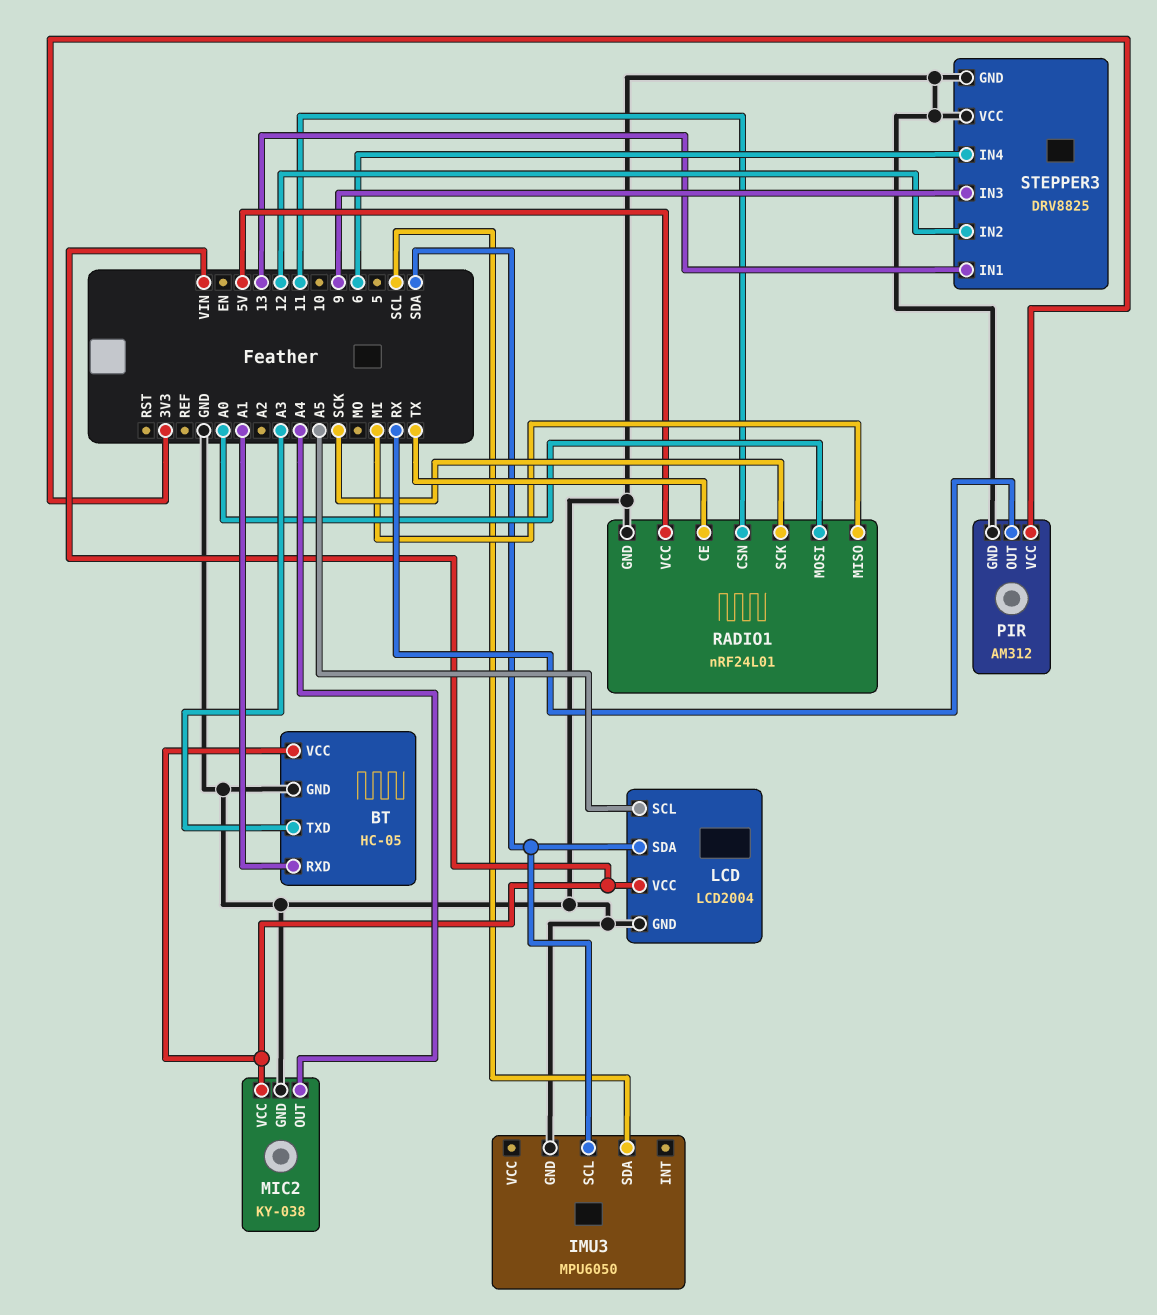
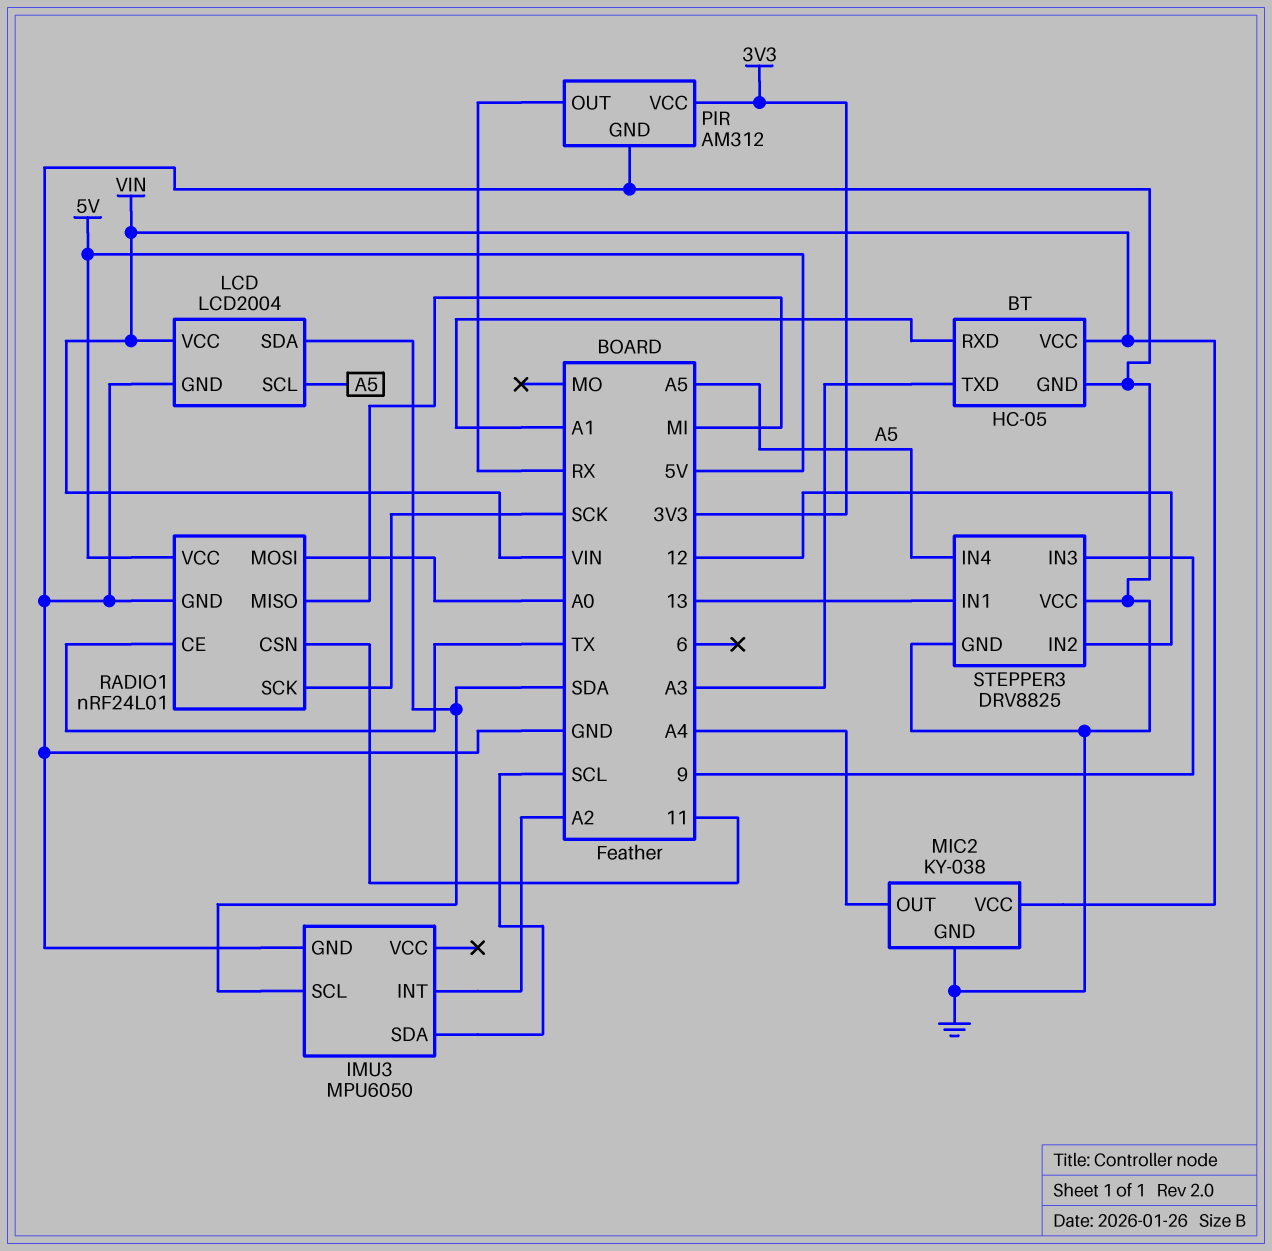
IMU3 pin INT: none -> A2
STEPPER3 pin IN4: 6 -> A5

